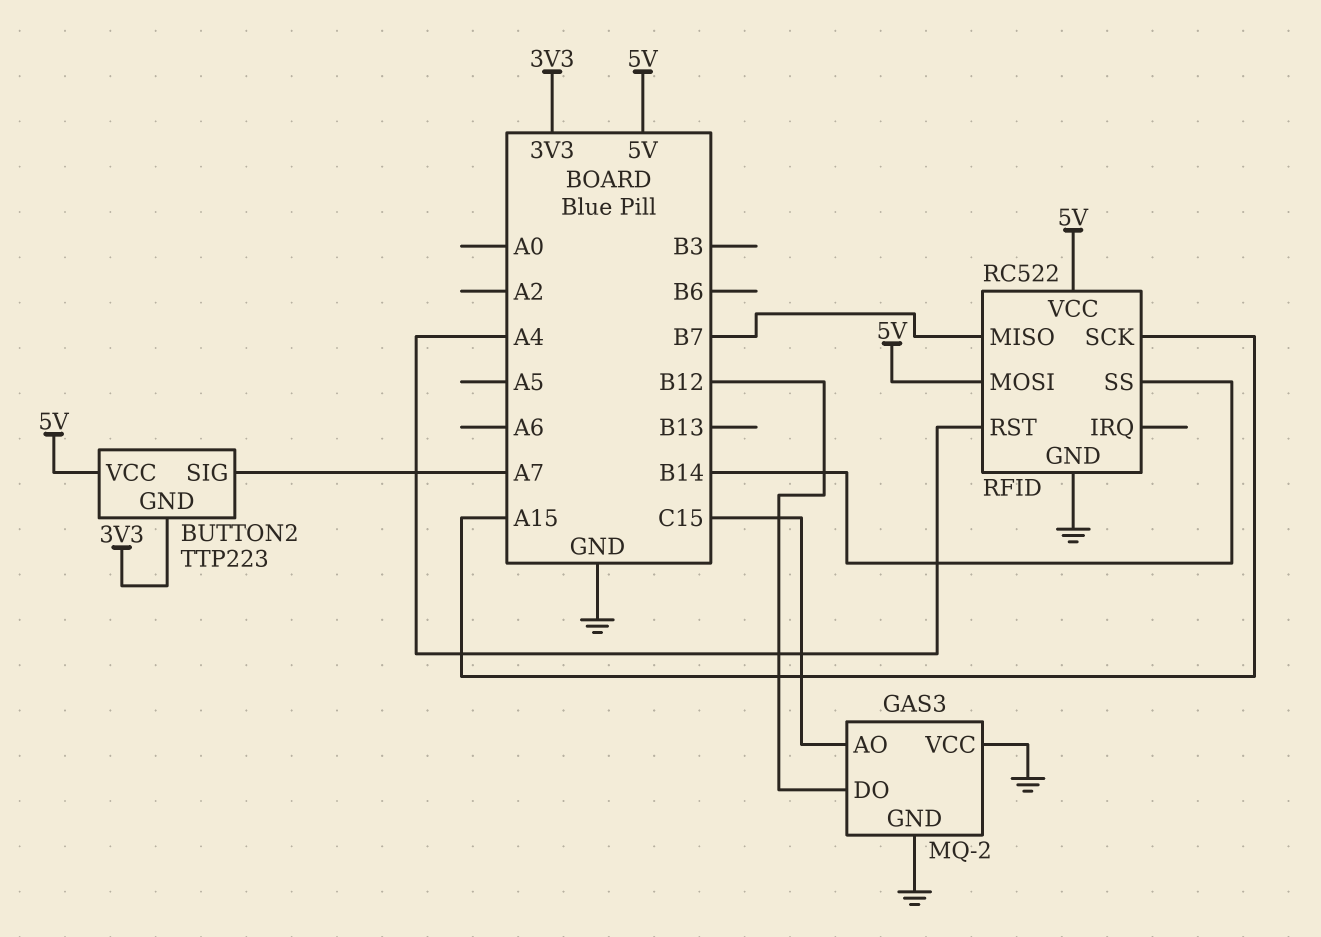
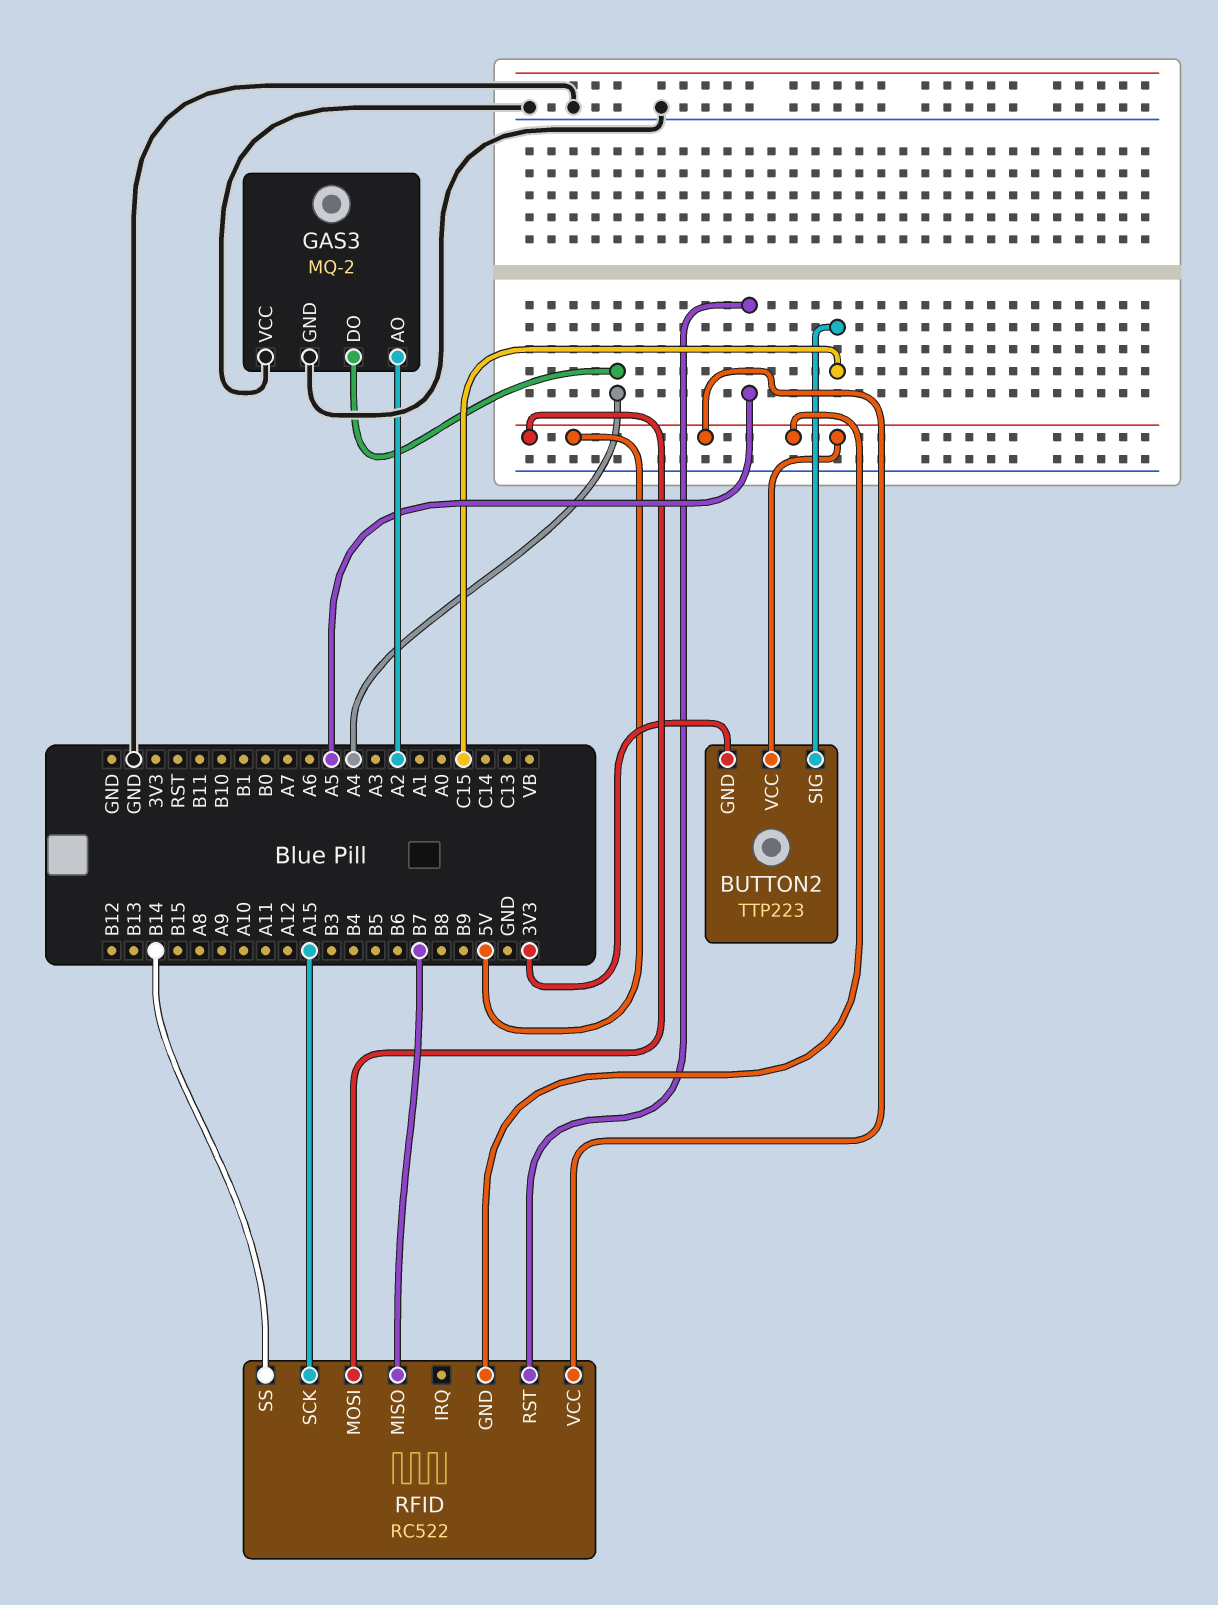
BUTTON2 pin SIG: A7 -> C15
GAS3 pin AO: C15 -> A2
GAS3 pin DO: B12 -> A4
RFID pin GND: GND -> 5V
RFID pin RST: A4 -> A5

